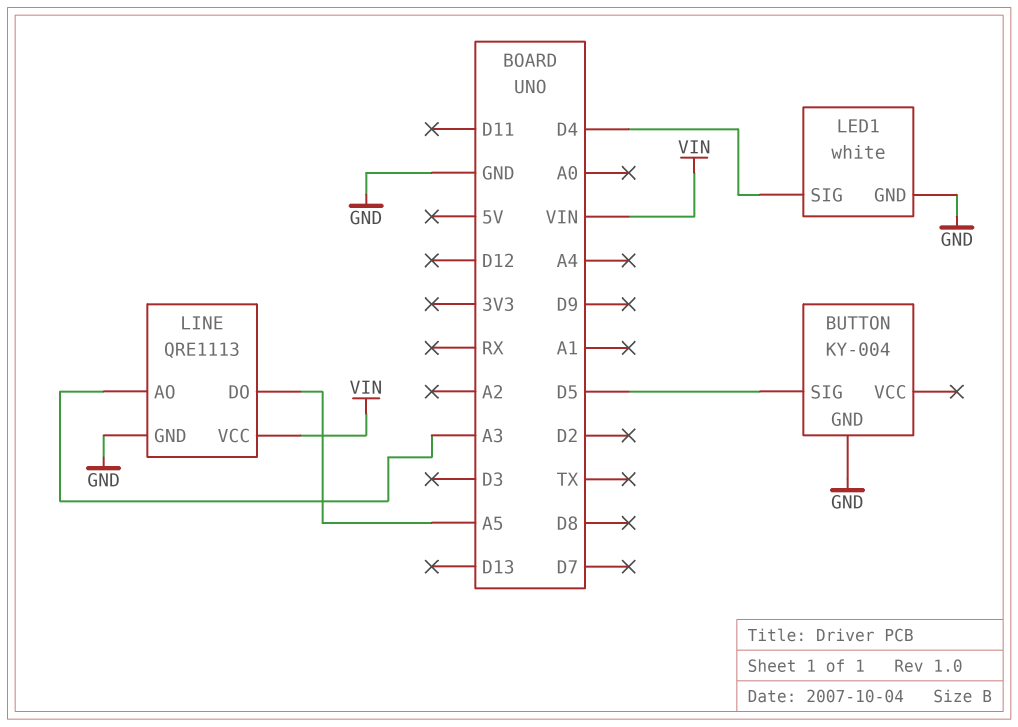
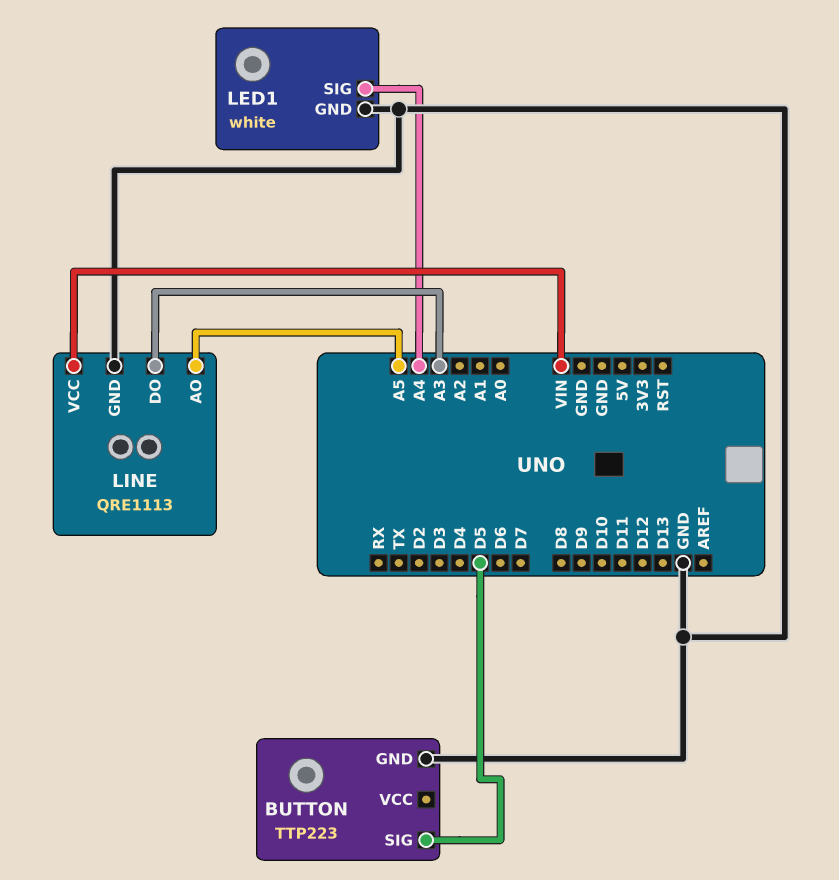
BUTTON: KY-004 -> TTP223
LED1 pin SIG: D4 -> A4
LINE pin AO: A3 -> A5
LINE pin DO: A5 -> A3

